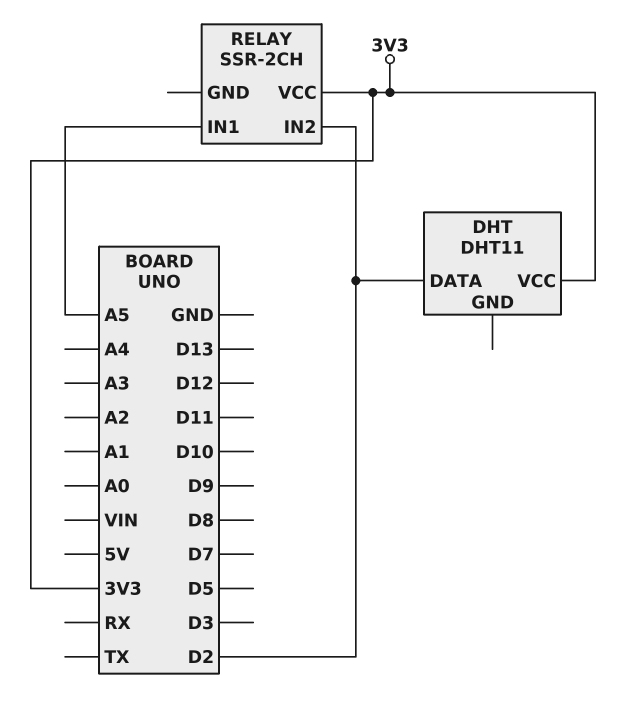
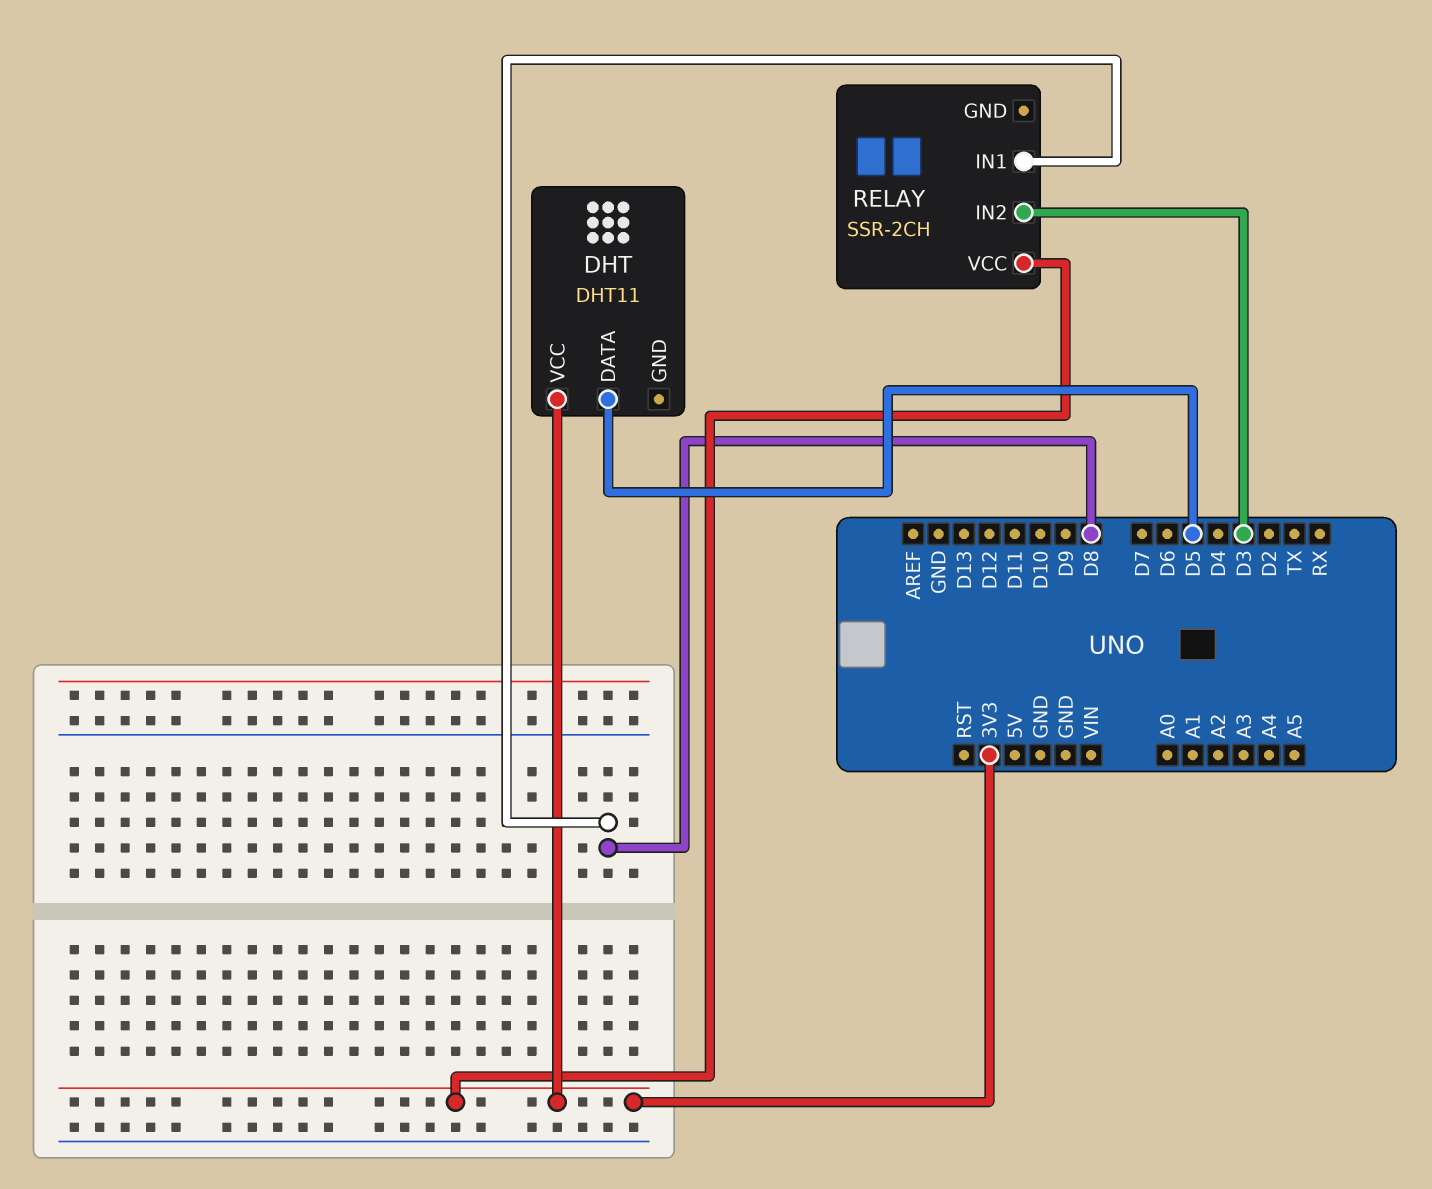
DHT pin DATA: D2 -> D5
RELAY pin IN1: A5 -> D8
RELAY pin IN2: D2 -> D3

